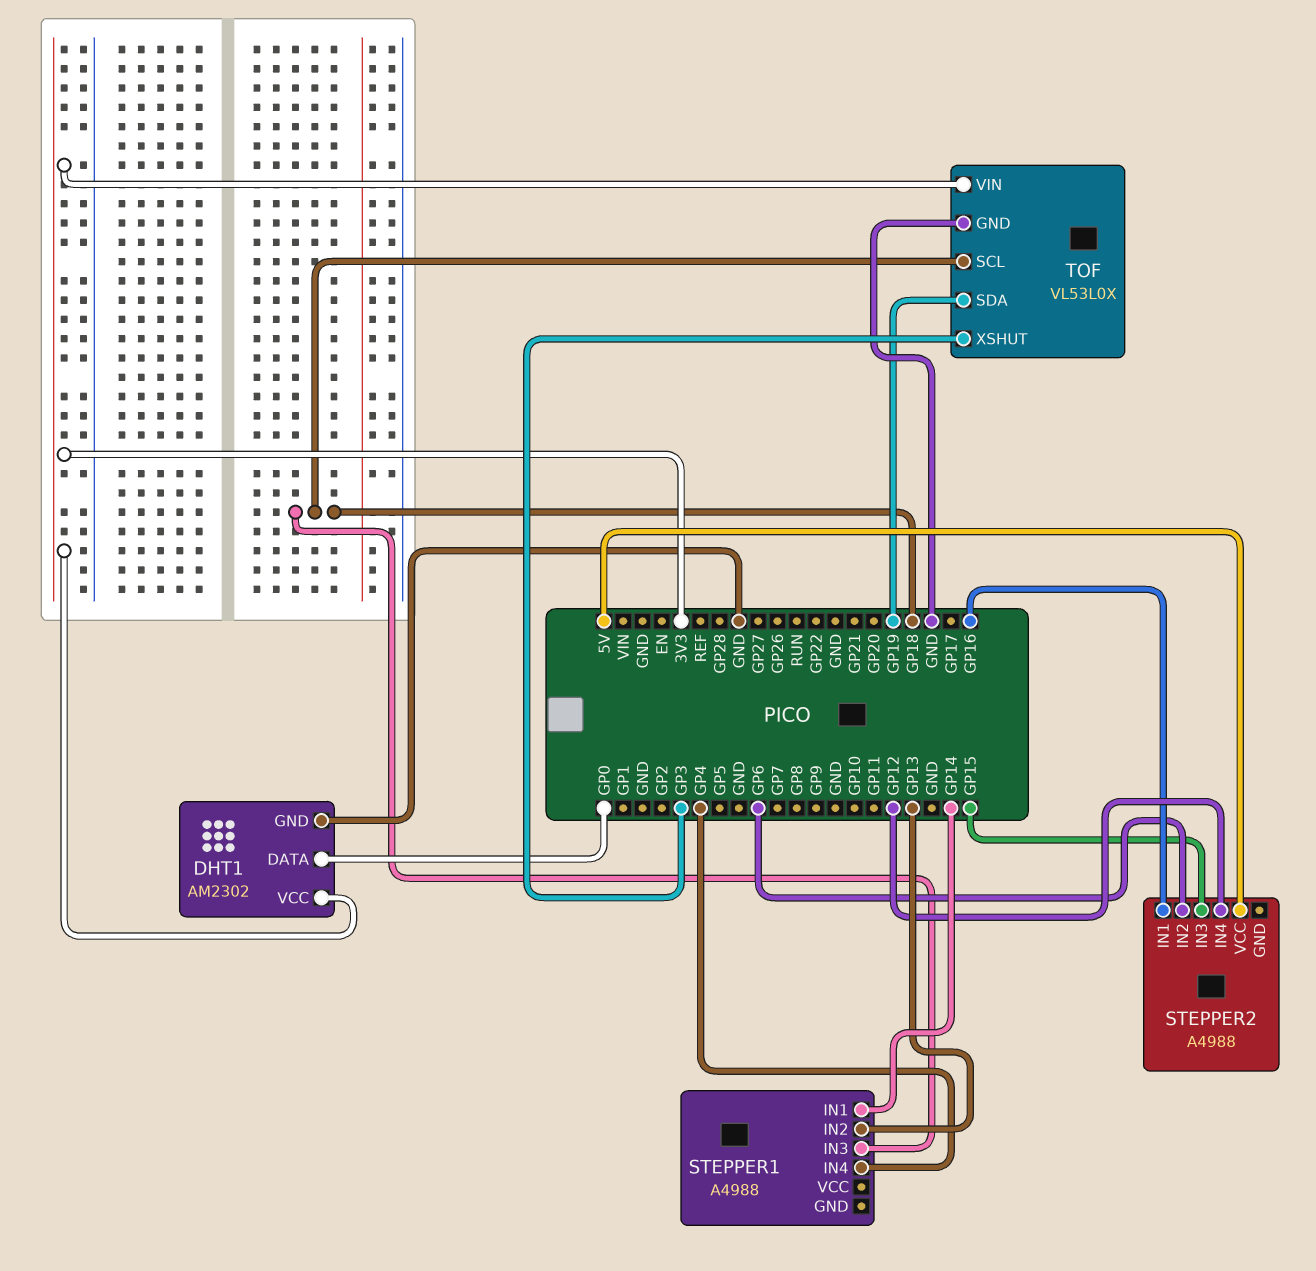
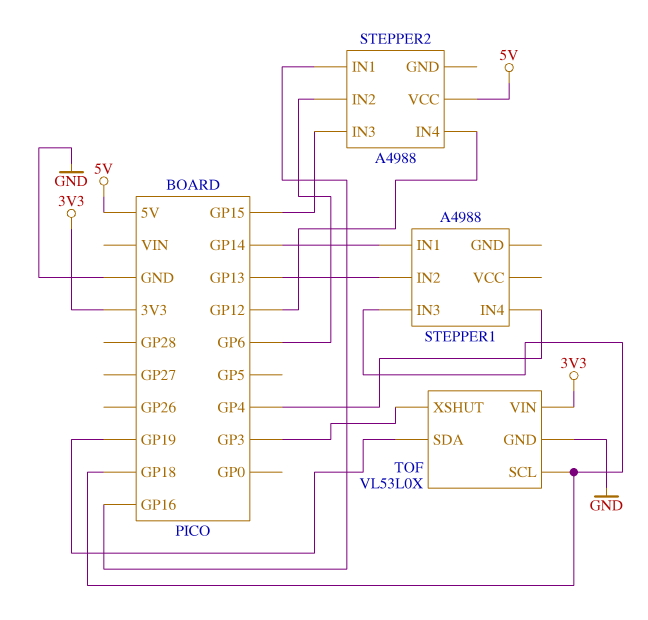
DHT1: AM2302 -> none
DHT1 pin DATA: GP0 -> none
DHT1 pin GND: GND -> none
DHT1 pin VCC: 3V3 -> none

